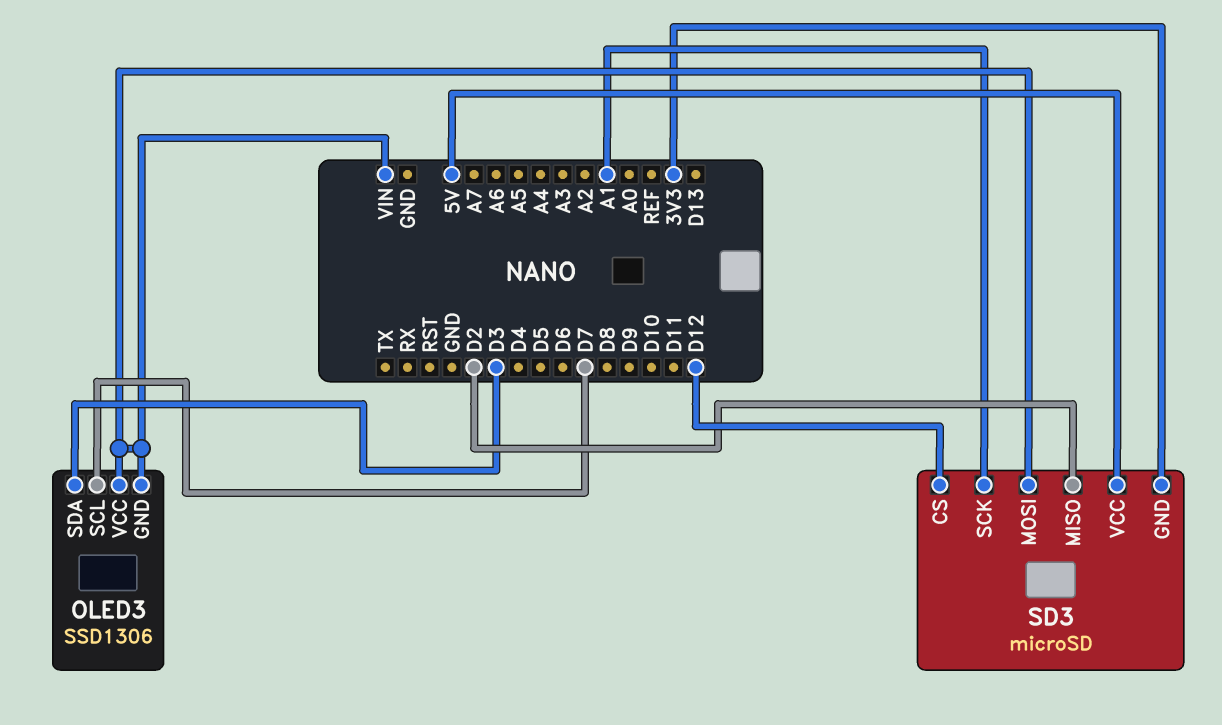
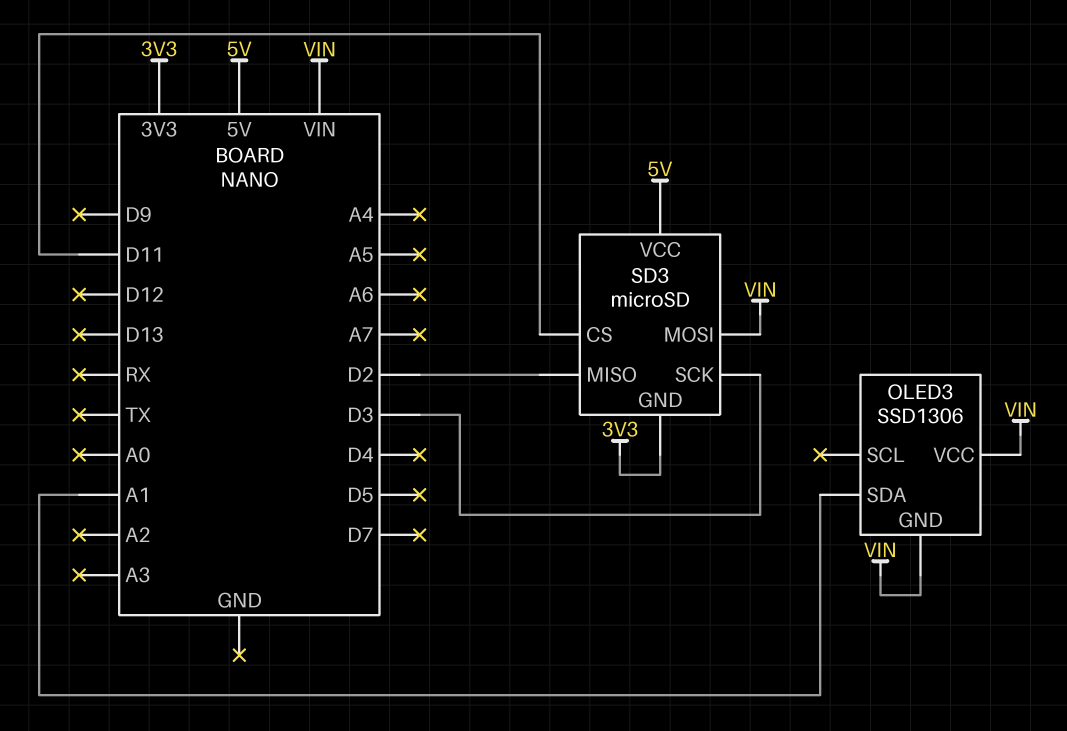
OLED3 pin SCL: D7 -> none
OLED3 pin SDA: D3 -> A1
SD3 pin CS: D12 -> D11
SD3 pin SCK: A1 -> D3

